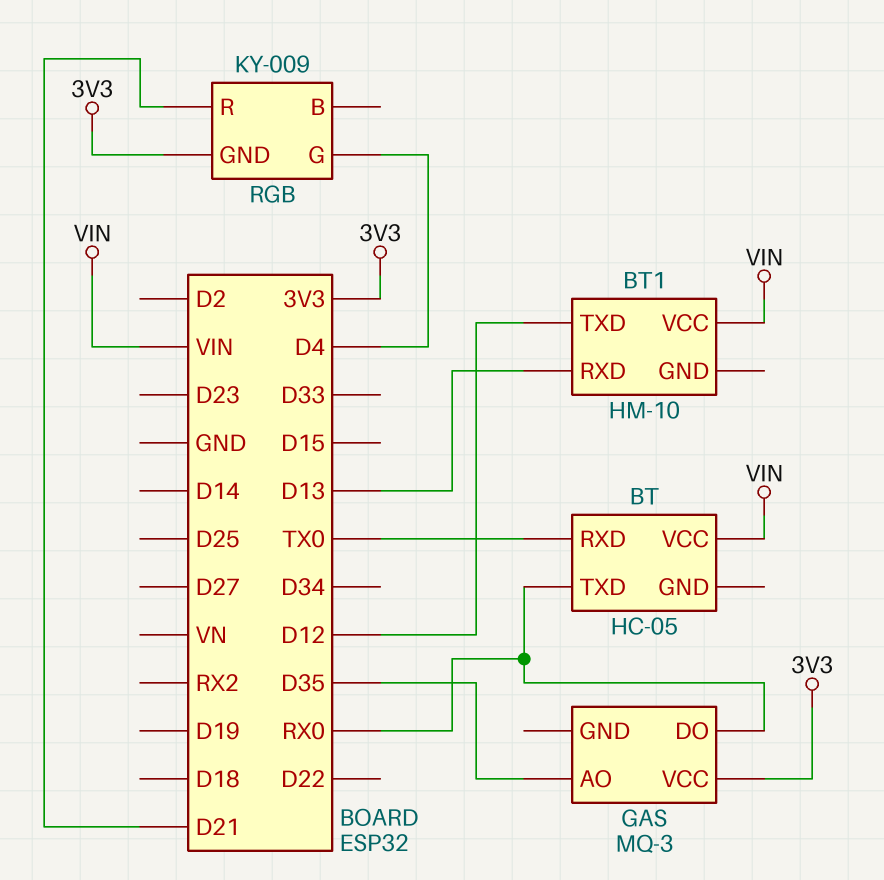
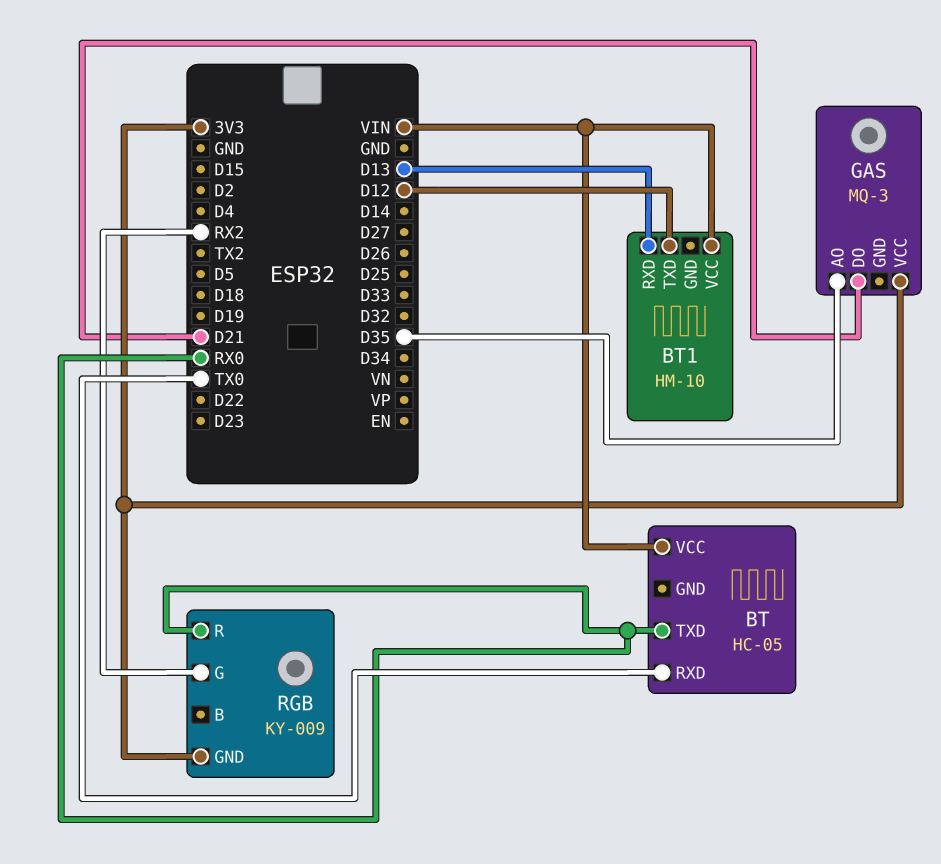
GAS pin DO: RX0 -> D21
RGB pin G: D4 -> RX2
RGB pin R: D21 -> RX0

